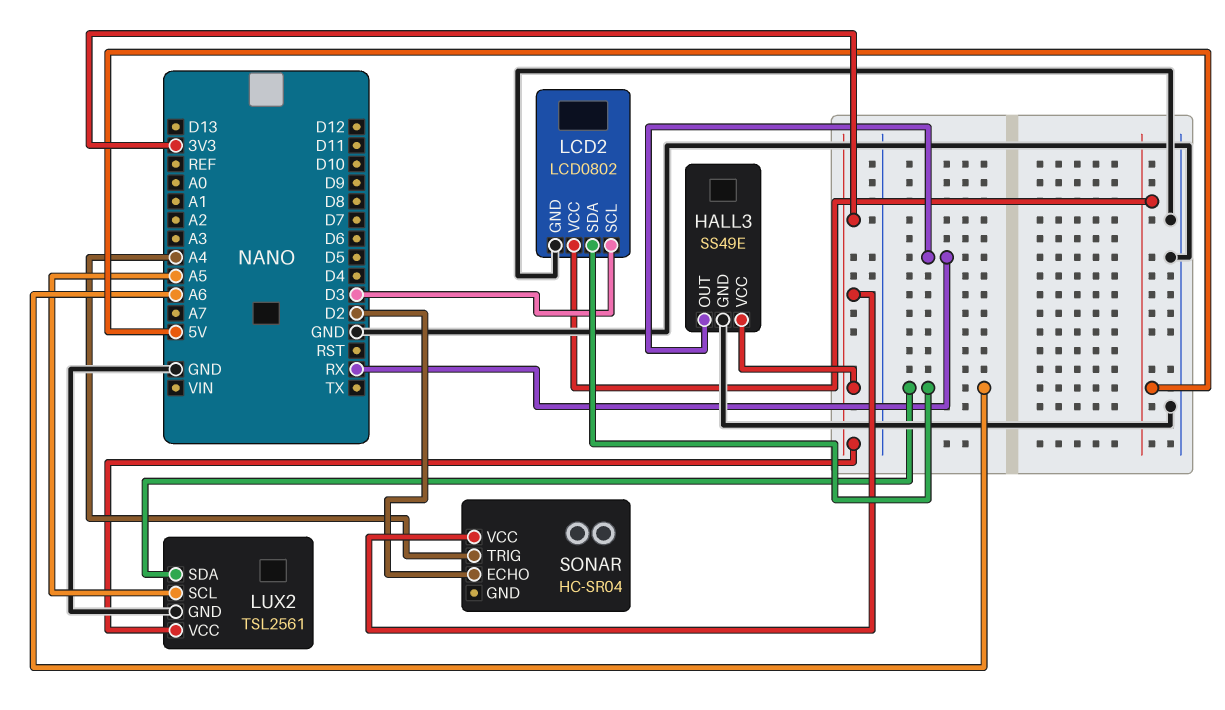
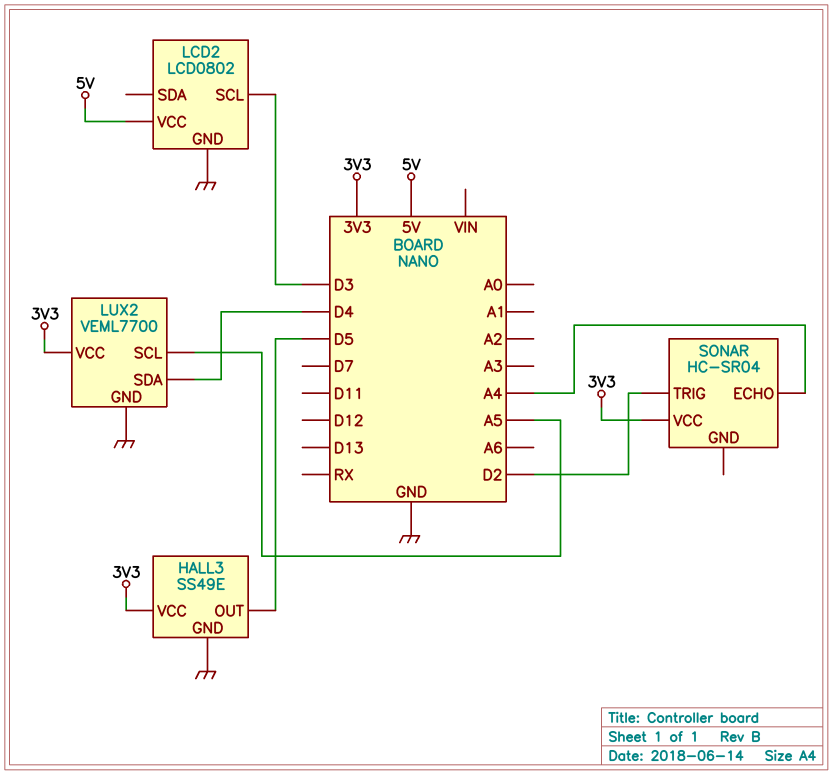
HALL3 pin OUT: RX -> D5
LCD2 pin SDA: A6 -> none
LUX2: TSL2561 -> VEML7700
LUX2 pin SDA: A6 -> D4
SONAR pin ECHO: D2 -> A4
SONAR pin TRIG: A4 -> D2

